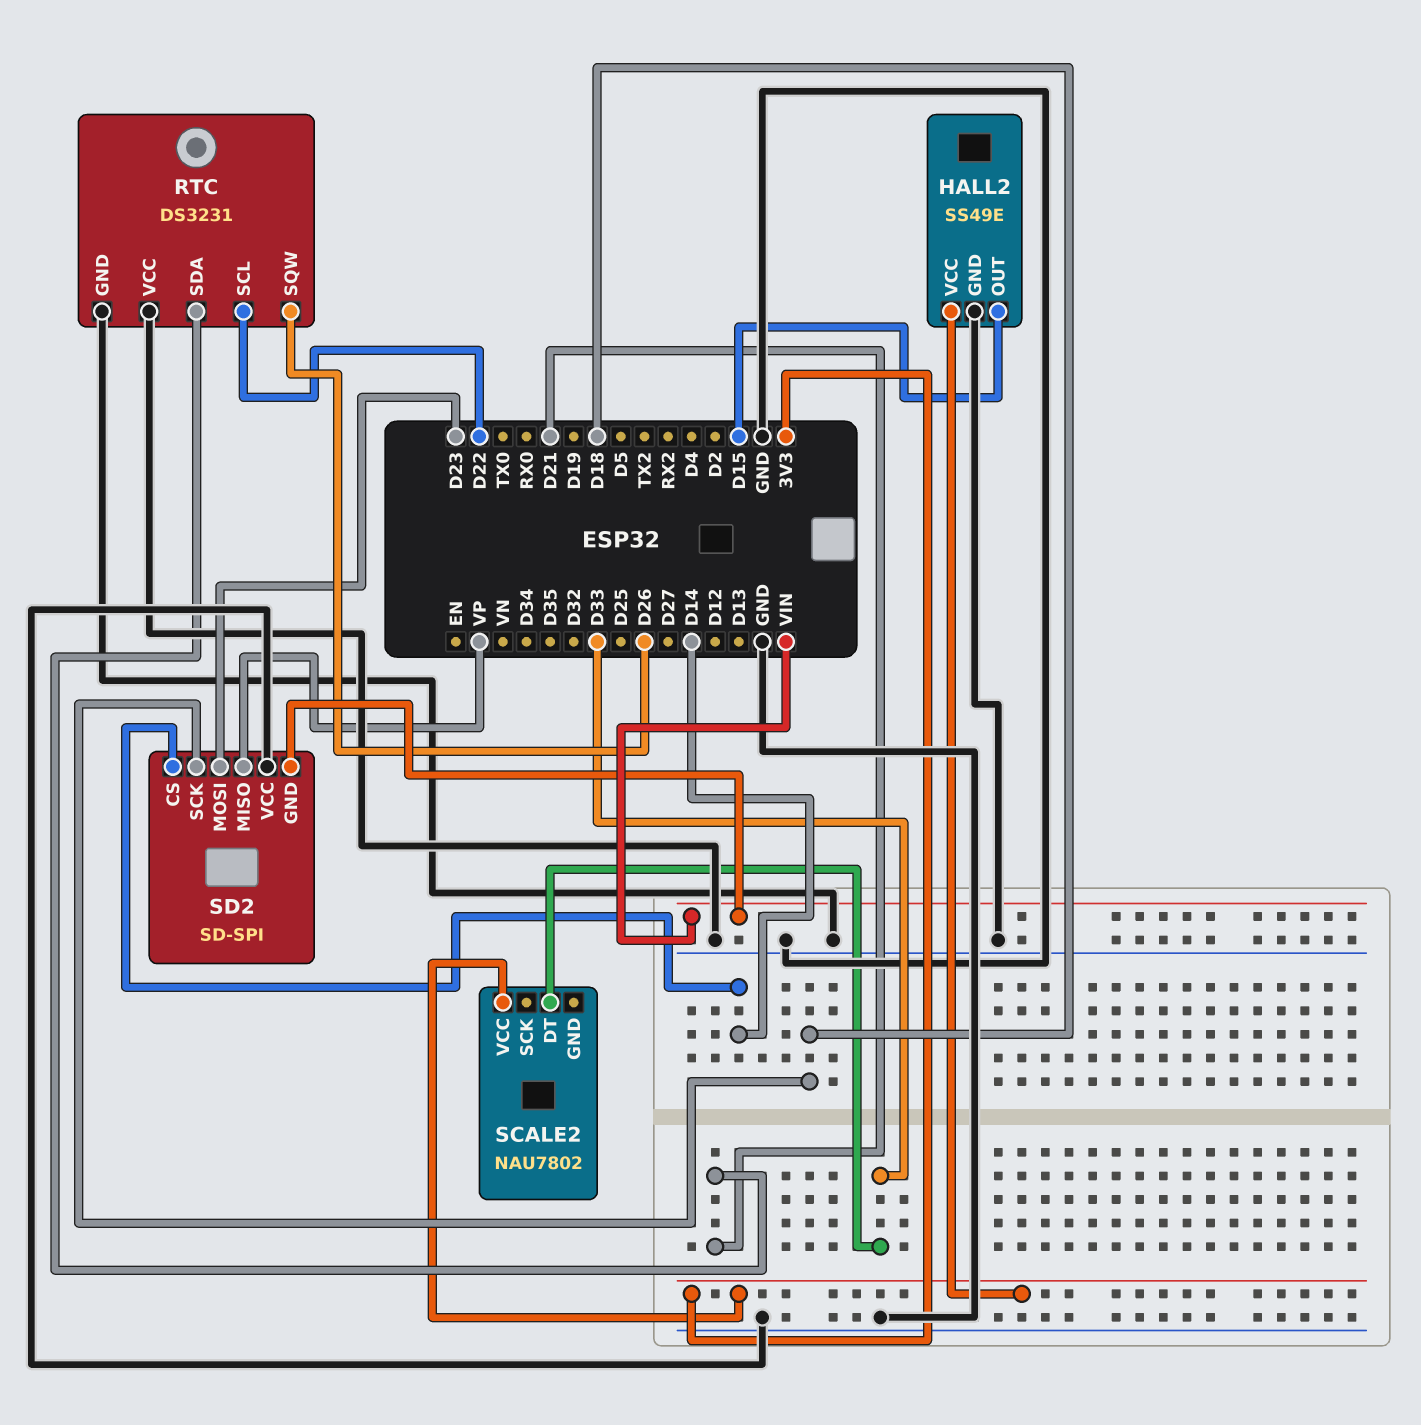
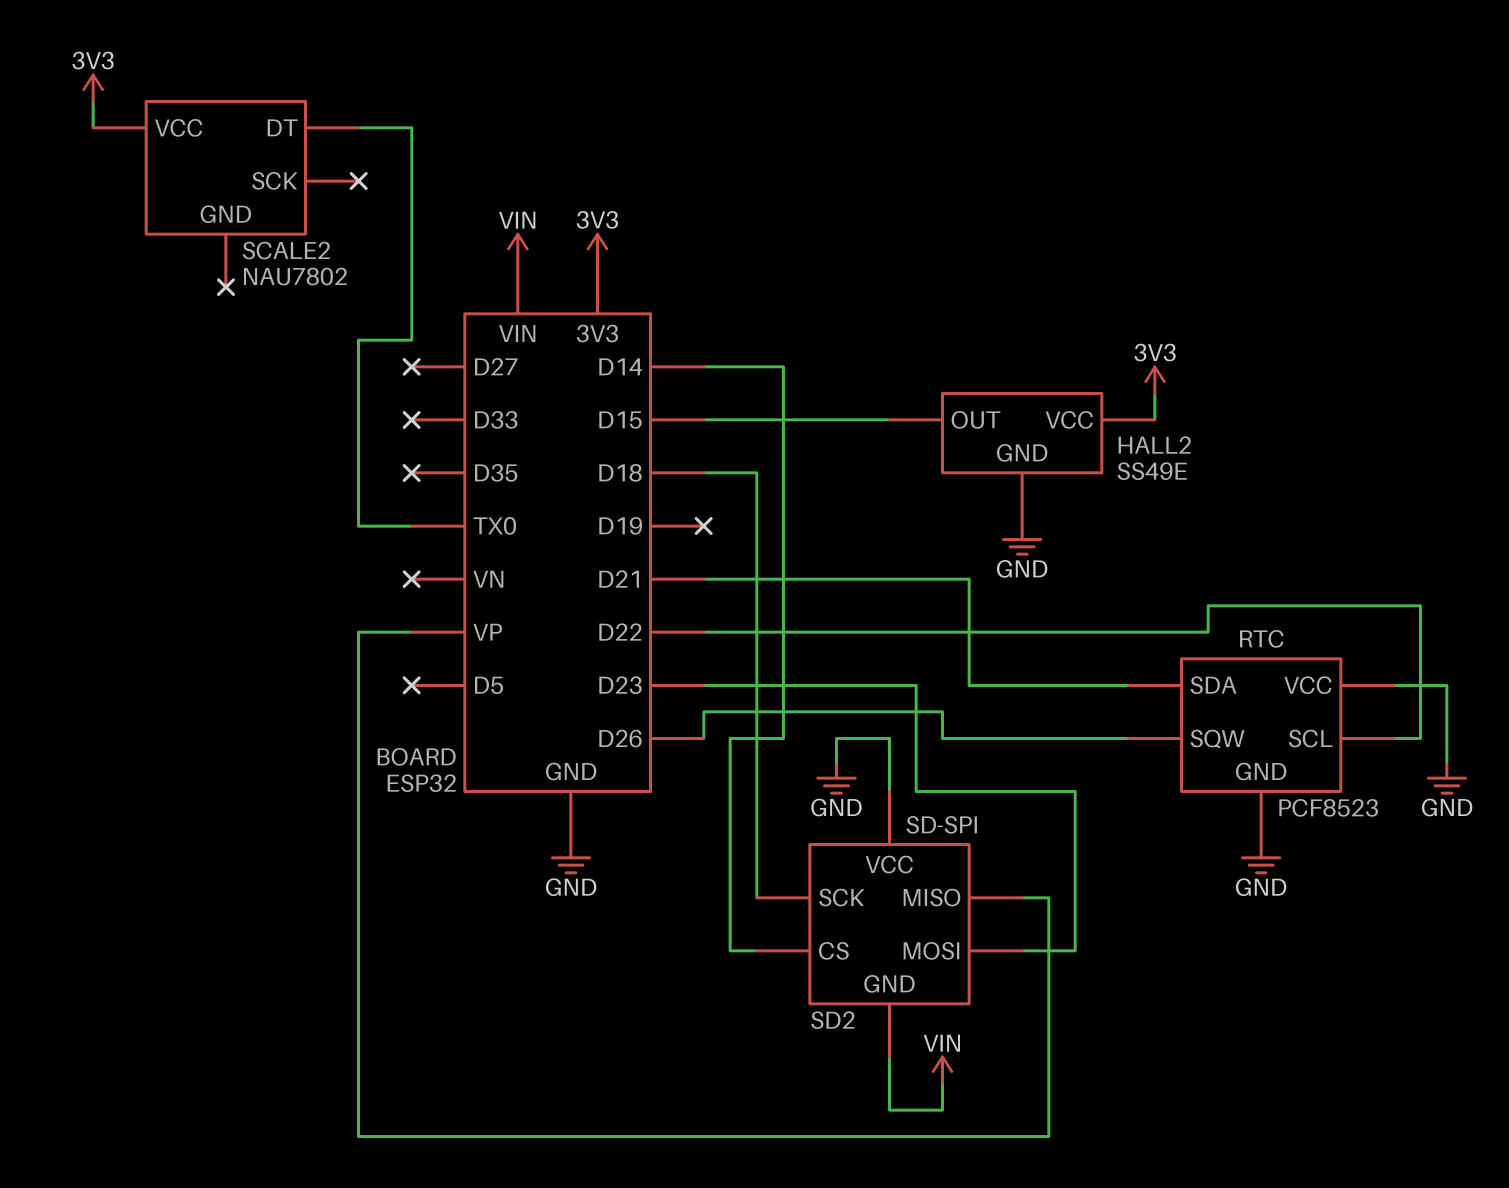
RTC: DS3231 -> PCF8523
SCALE2 pin DT: D33 -> TX0

